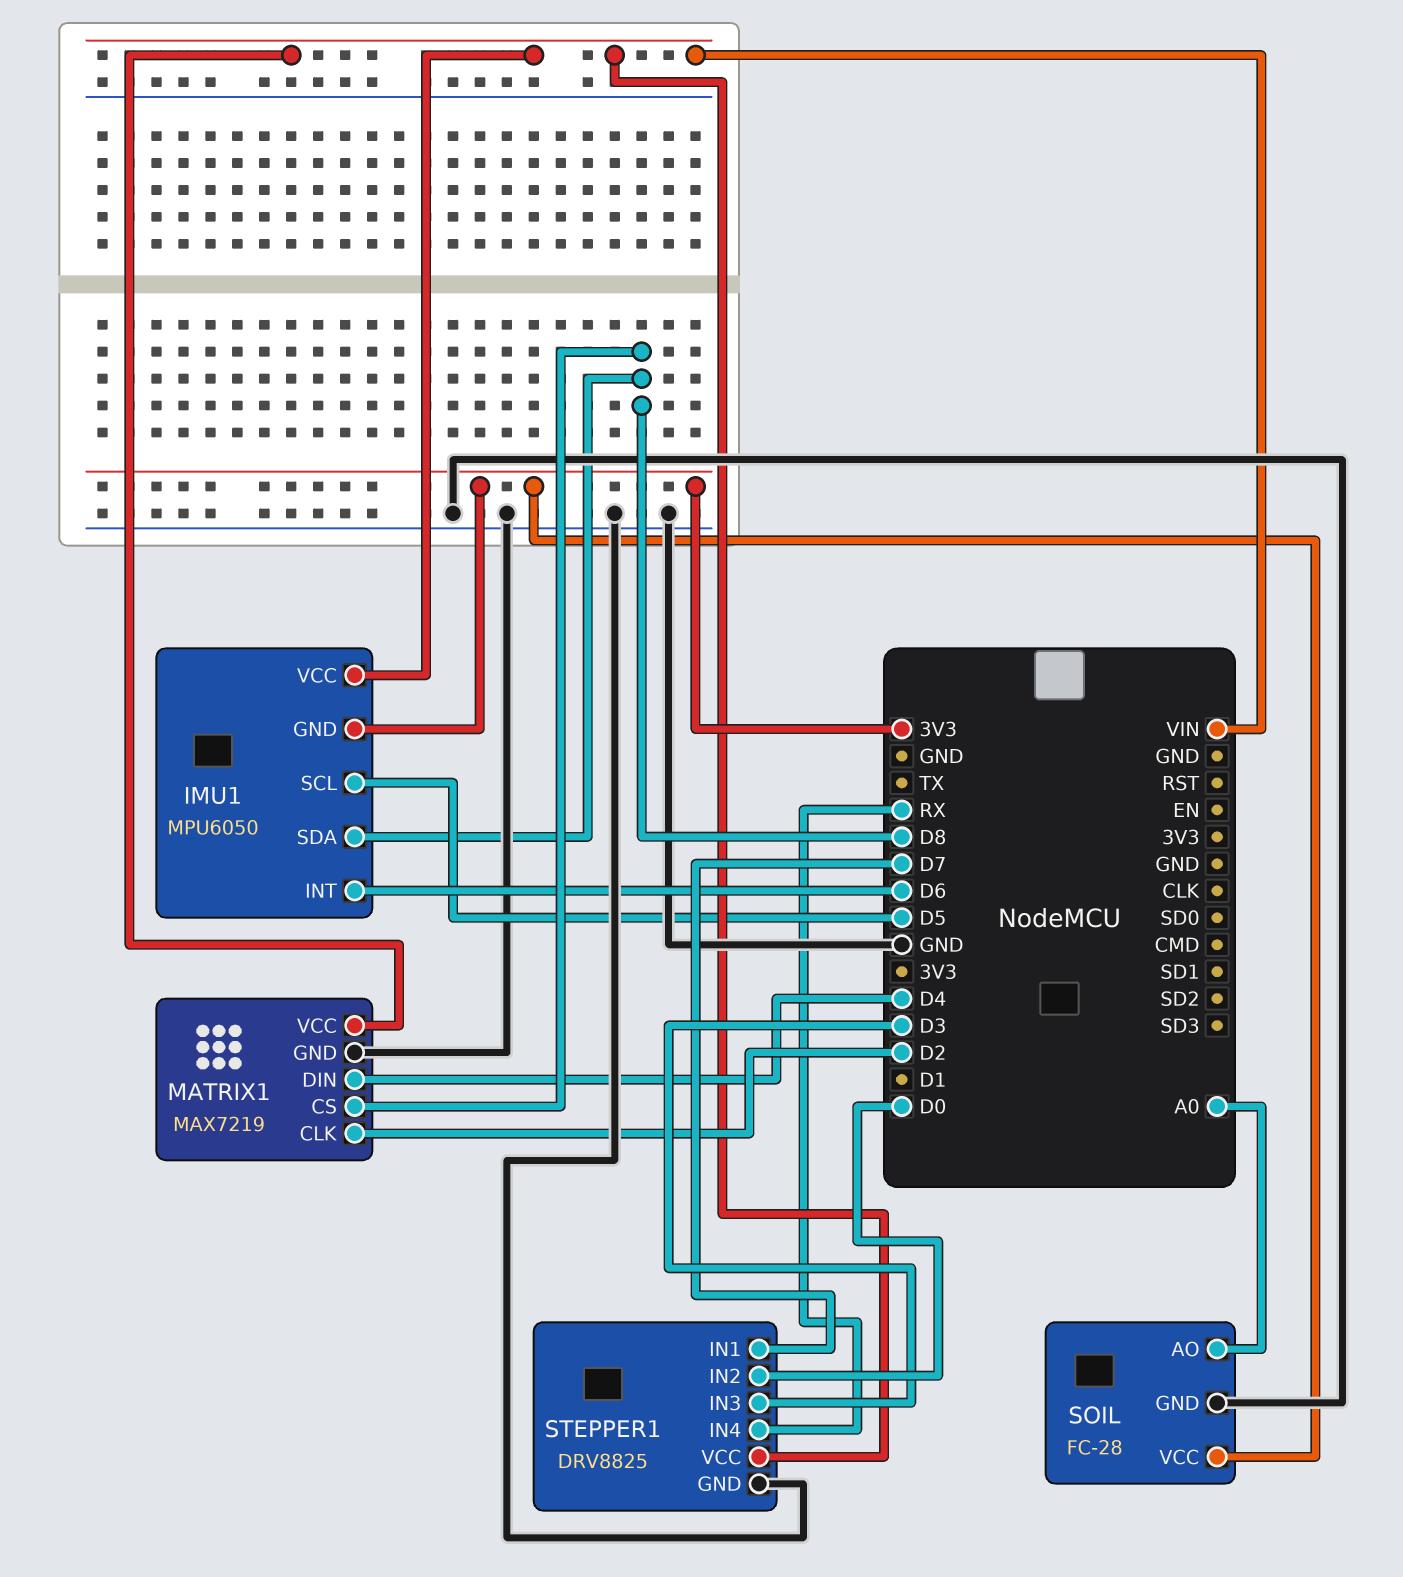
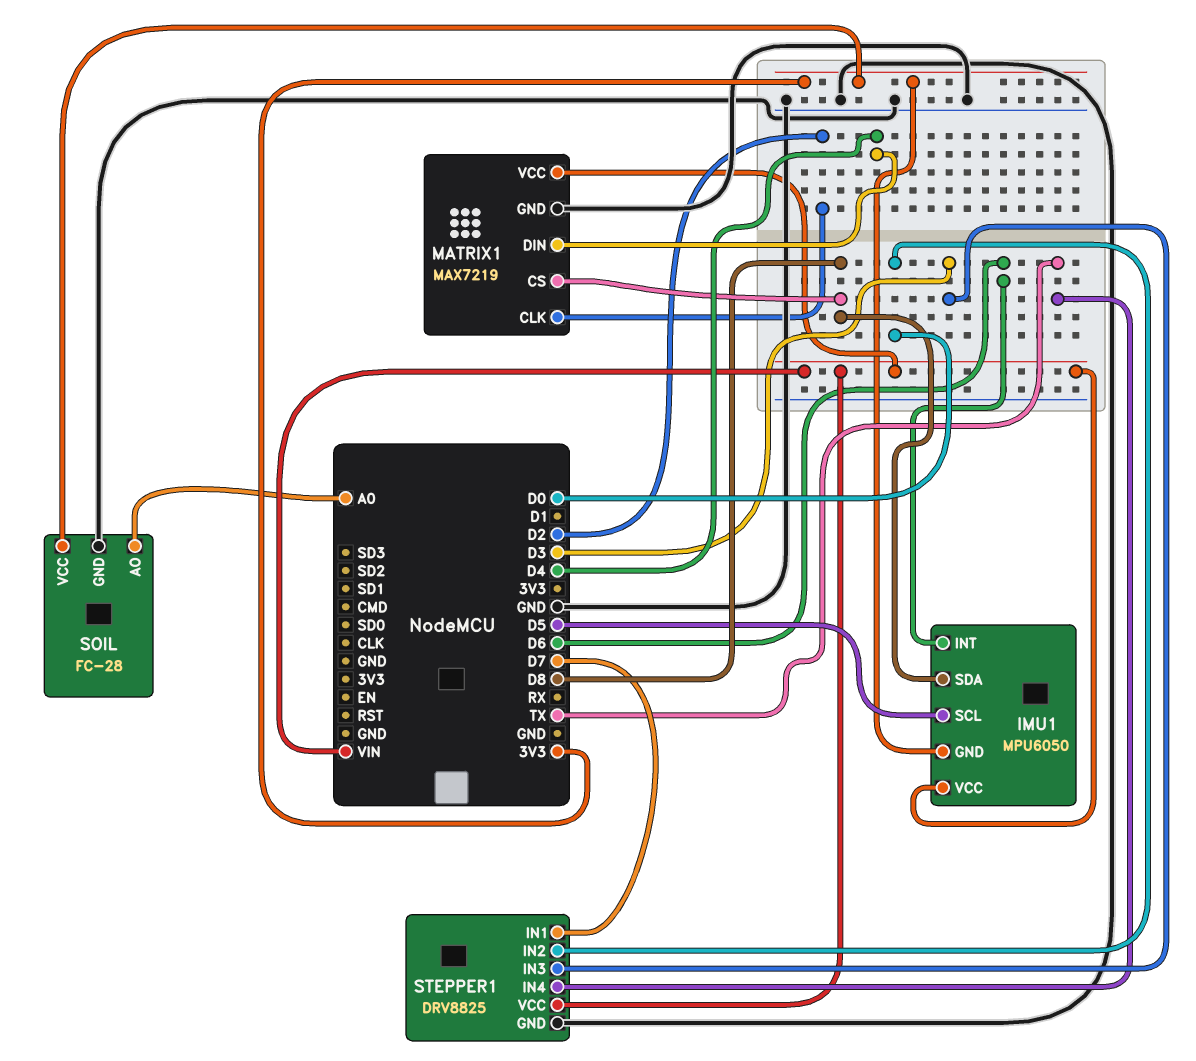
STEPPER1 pin IN4: RX -> TX

